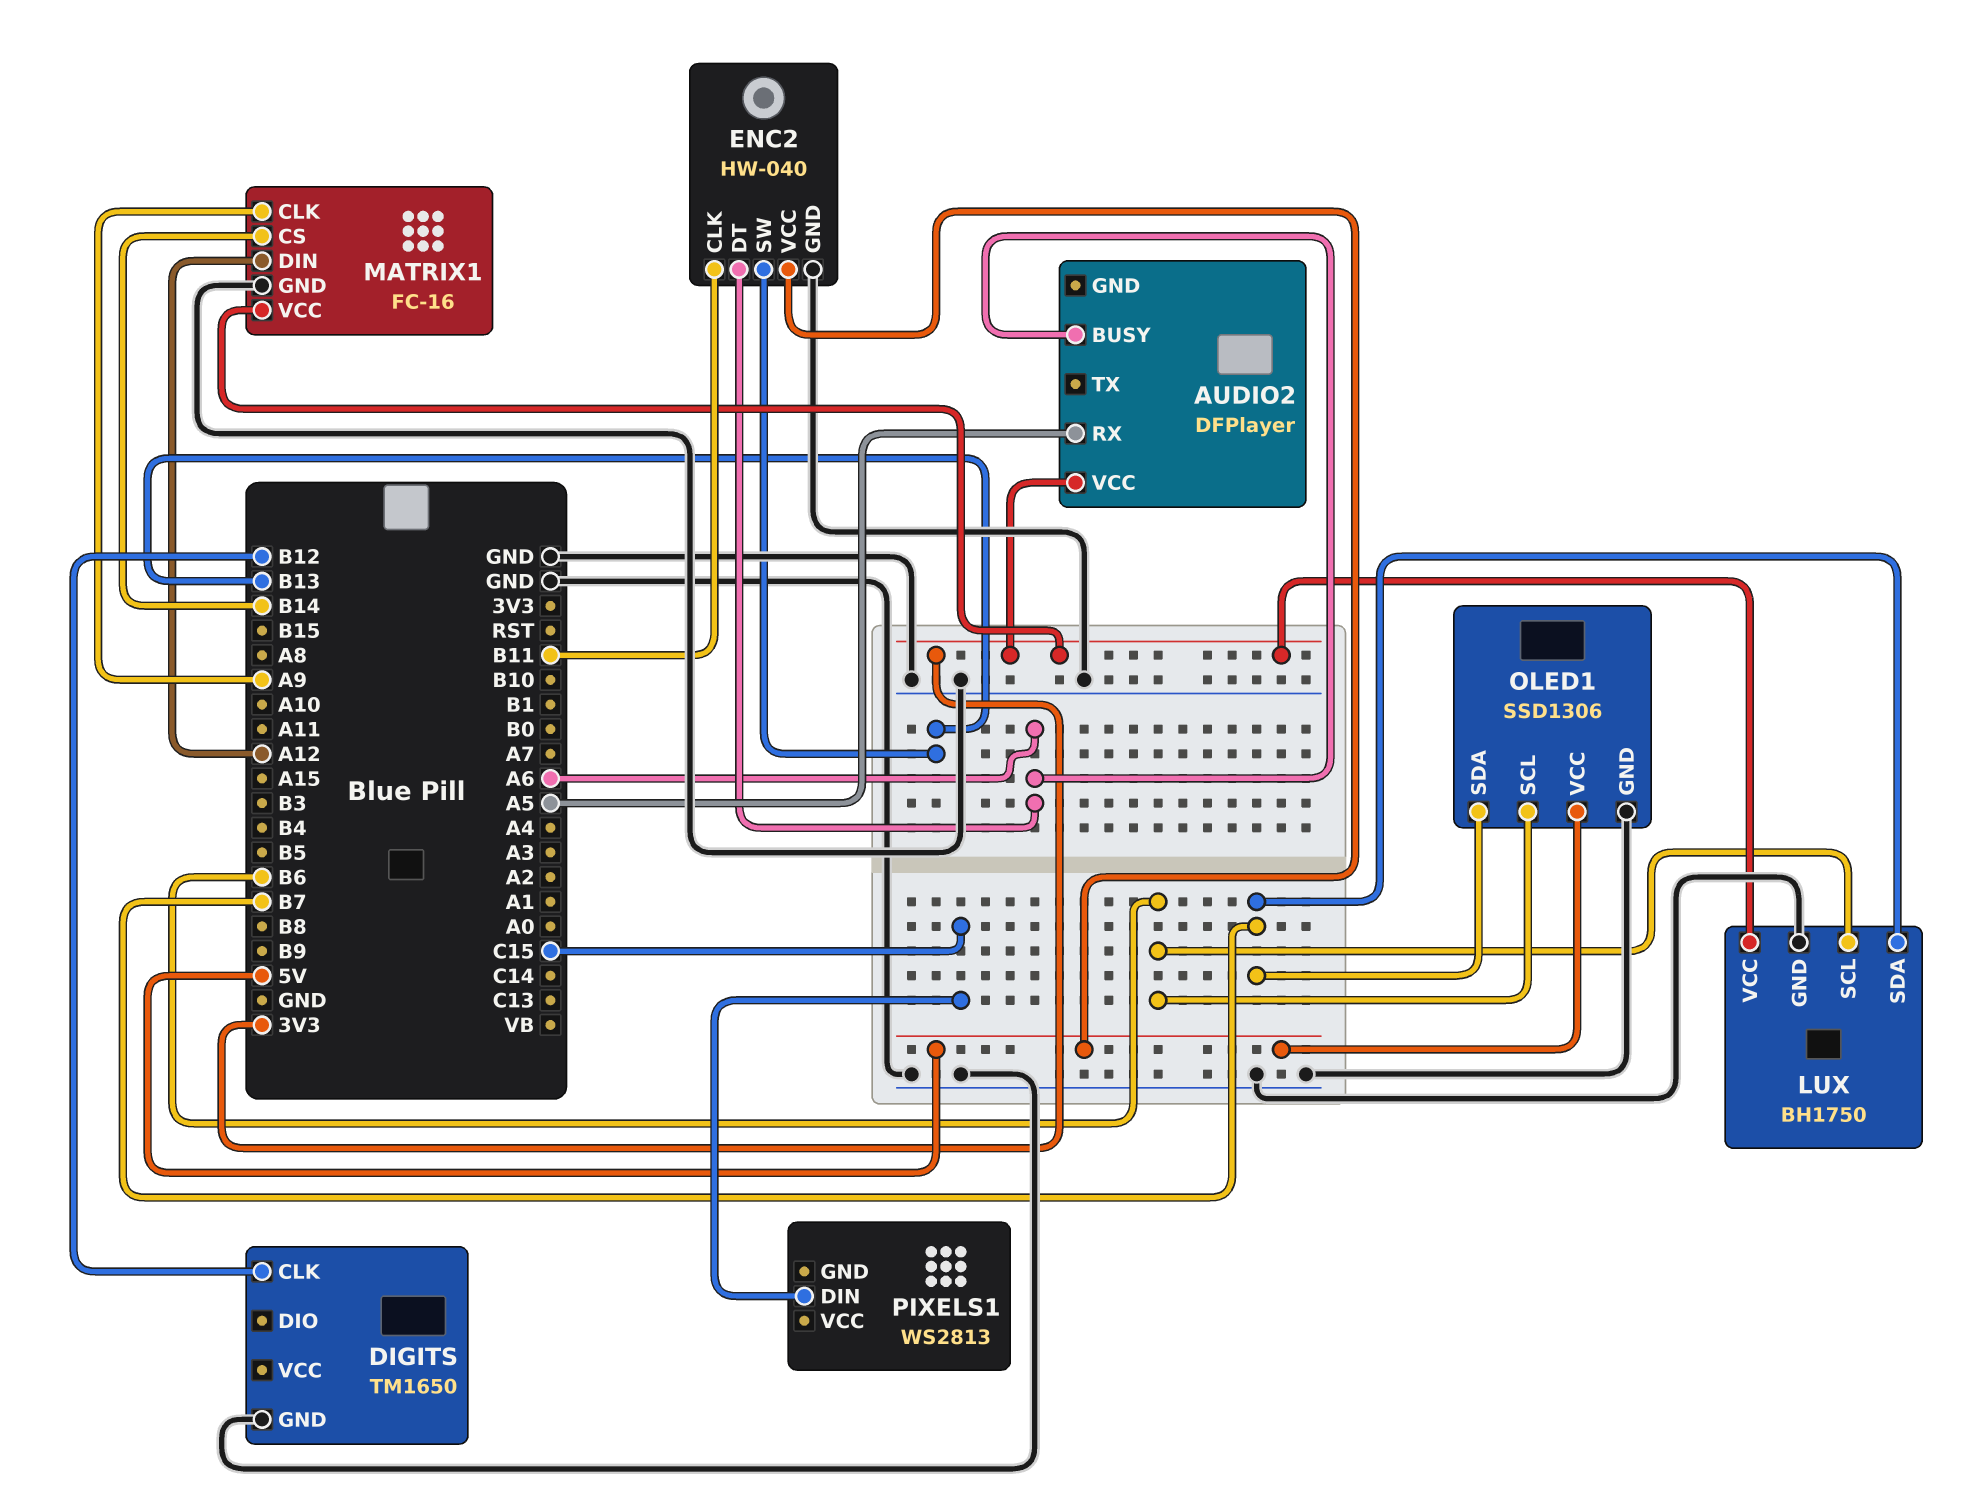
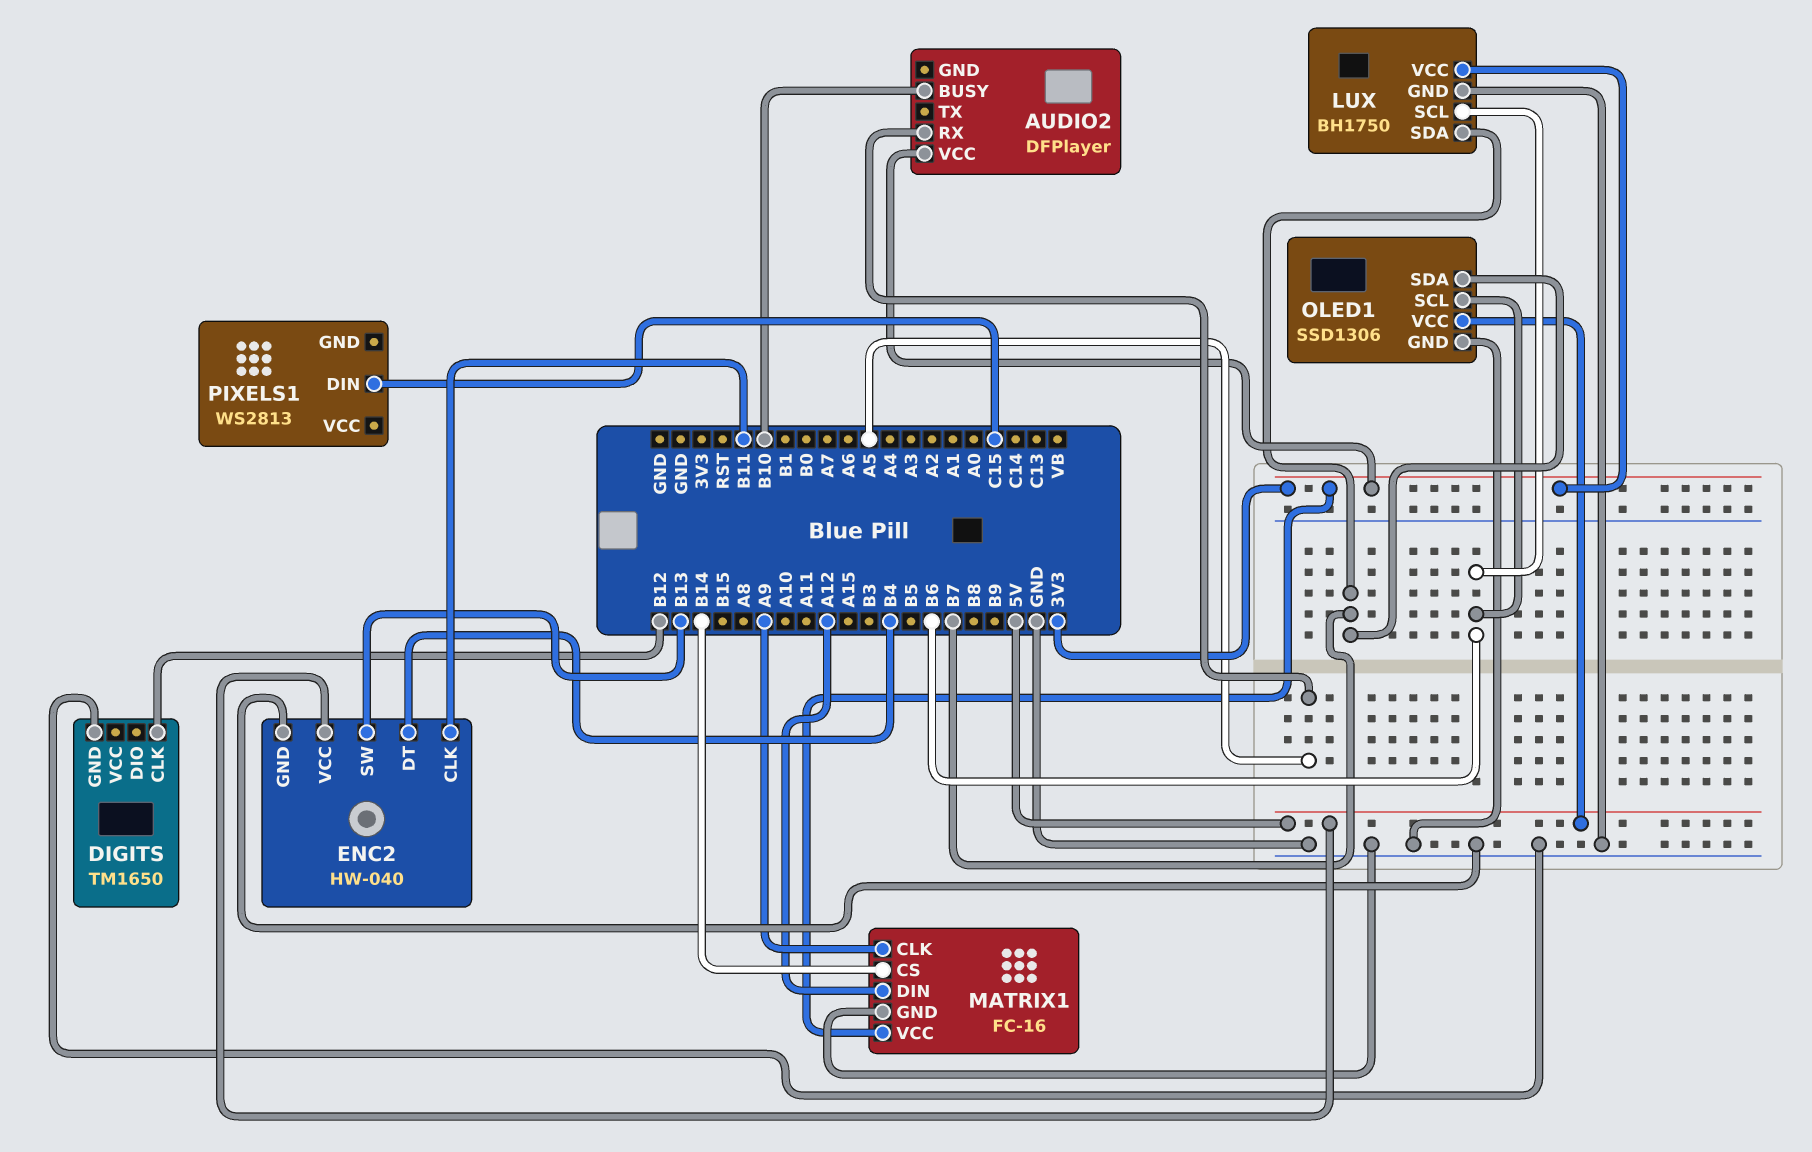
AUDIO2 pin BUSY: A6 -> B10
ENC2 pin DT: A6 -> B4

